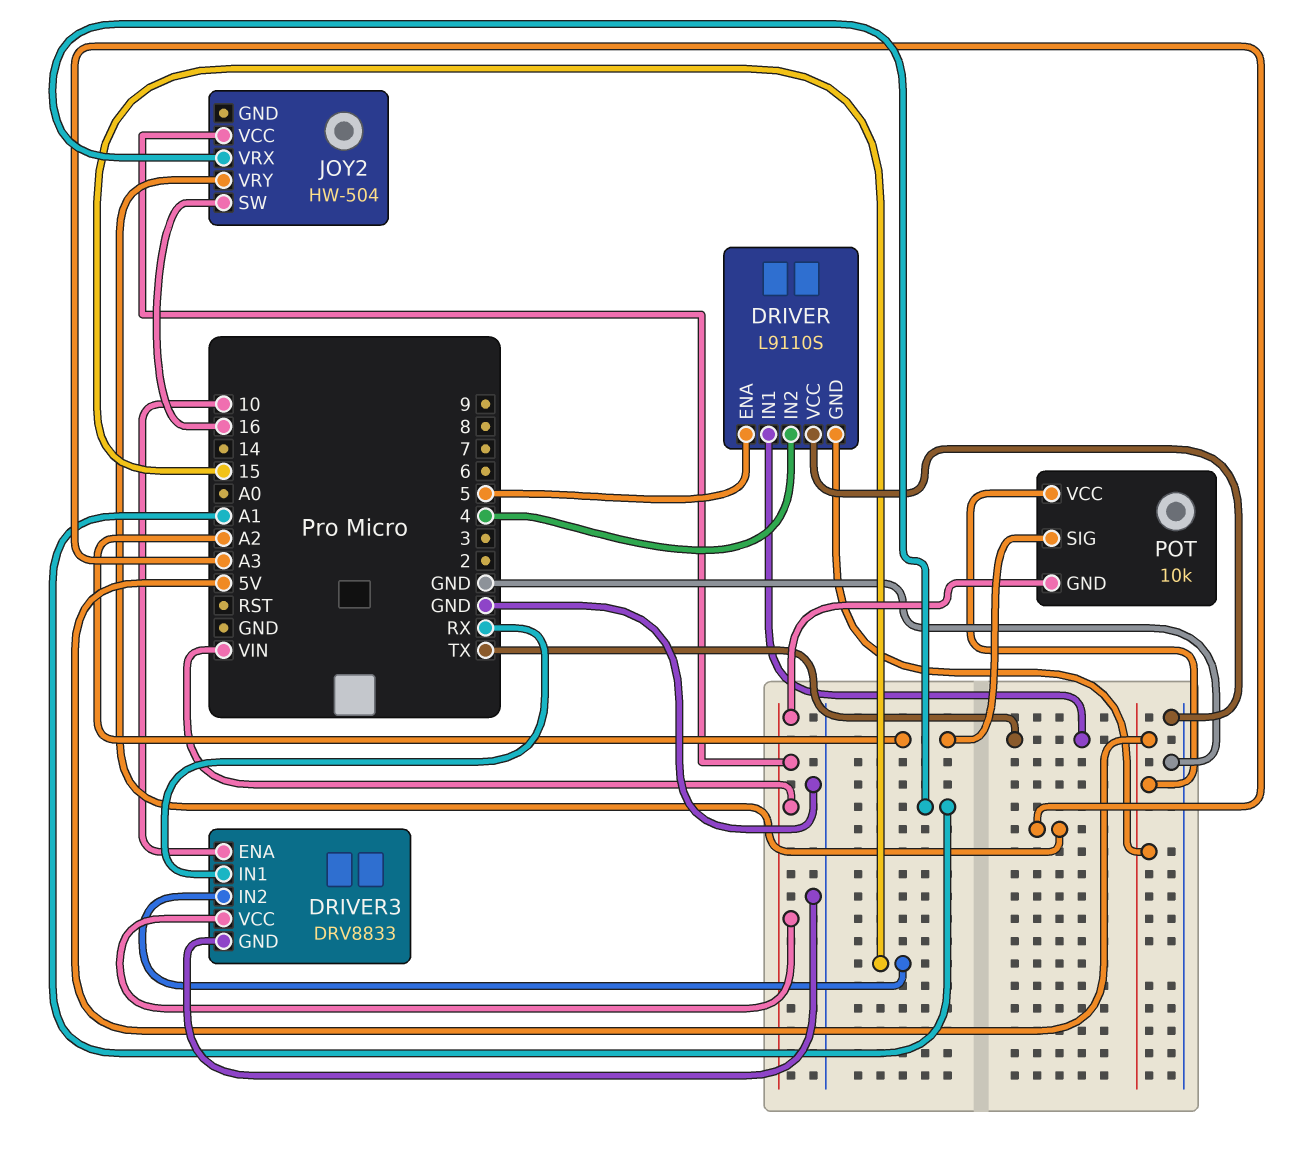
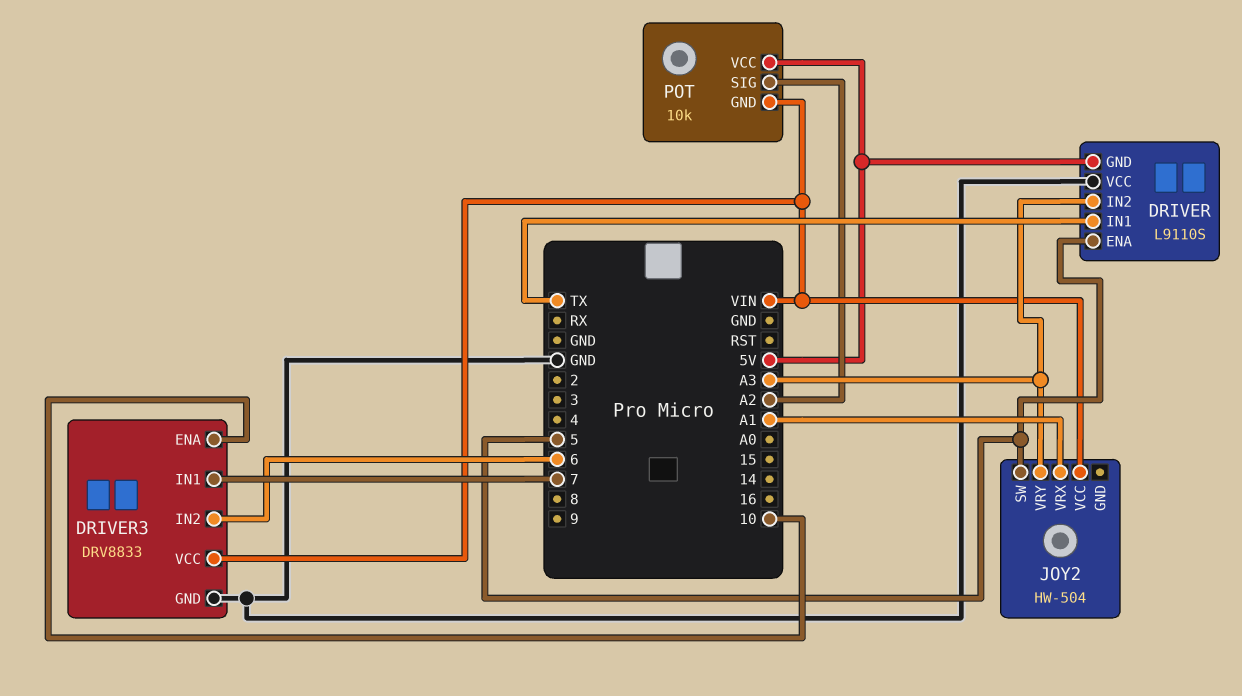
DRIVER pin IN2: 4 -> A3
DRIVER3 pin IN1: RX -> 7
DRIVER3 pin IN2: 15 -> 6
JOY2 pin SW: 16 -> 5

